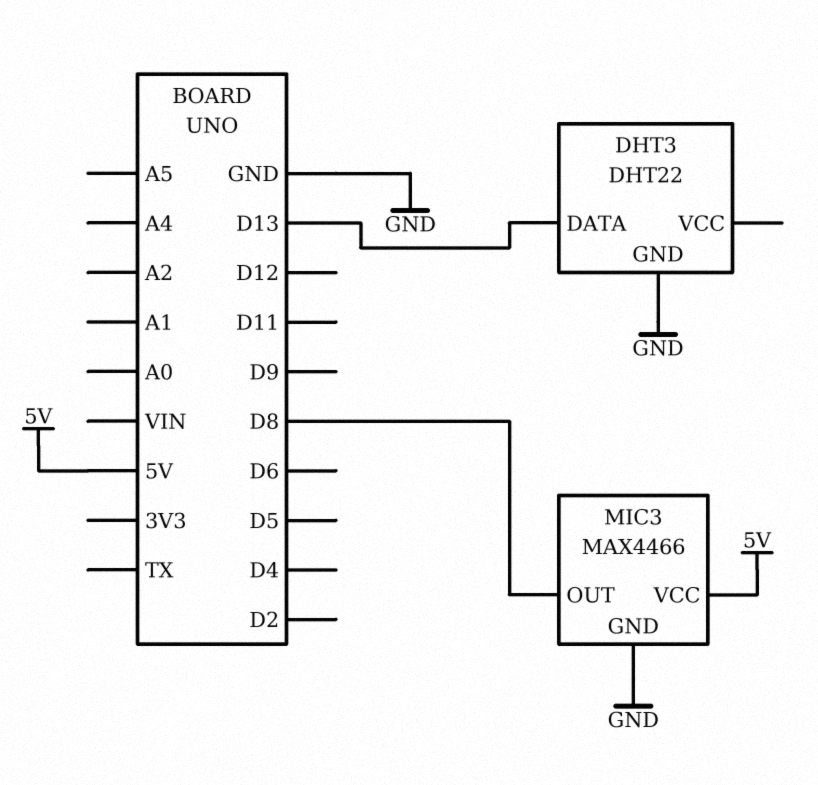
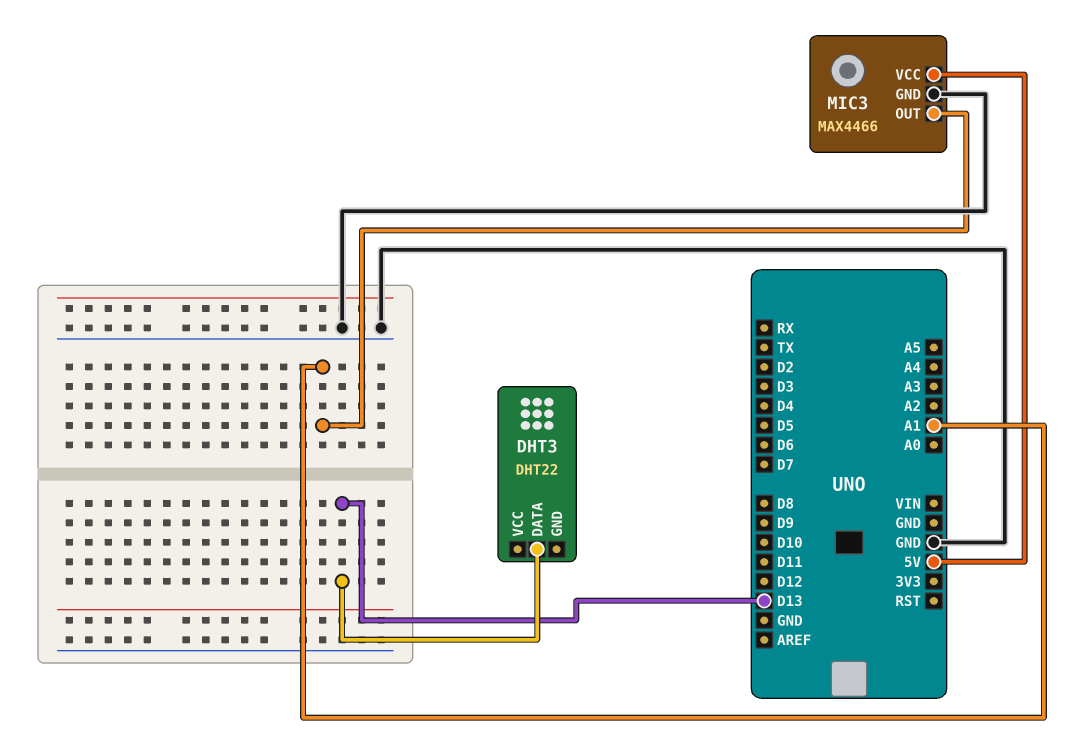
DHT3 pin GND: GND -> none
MIC3 pin OUT: D8 -> A1

